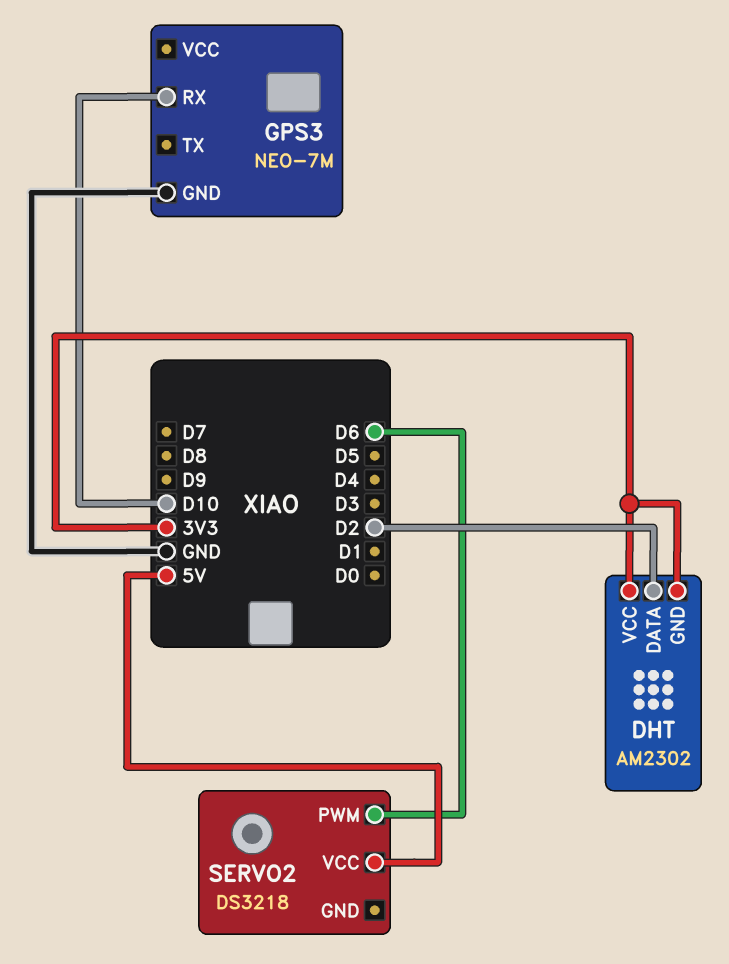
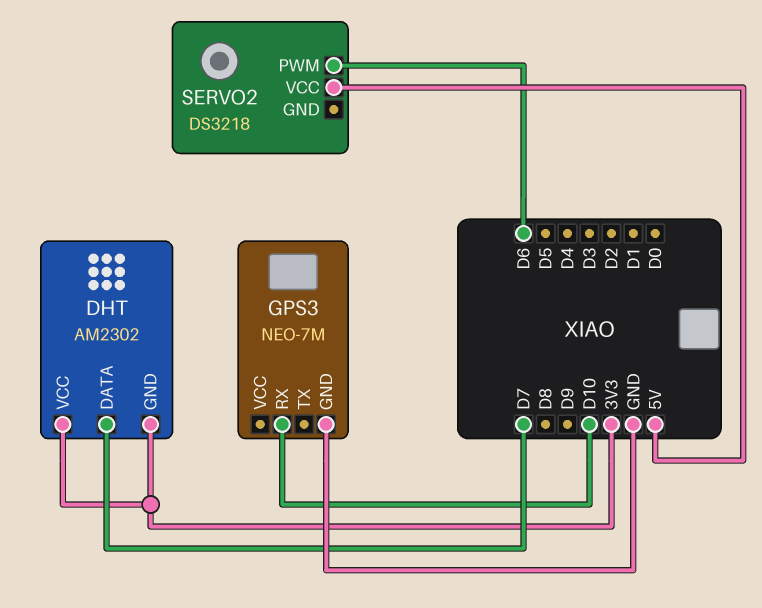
DHT pin DATA: D2 -> D7

